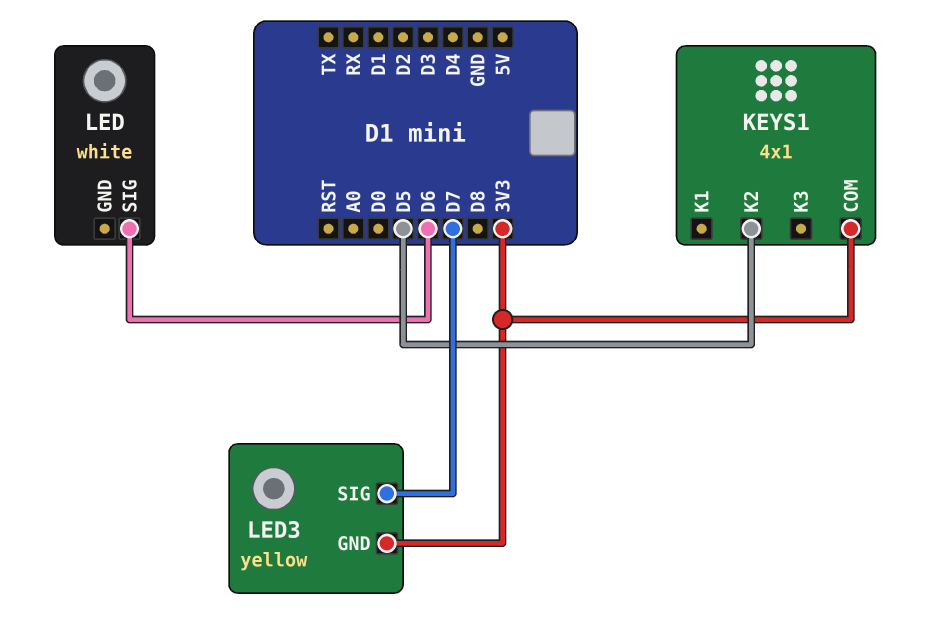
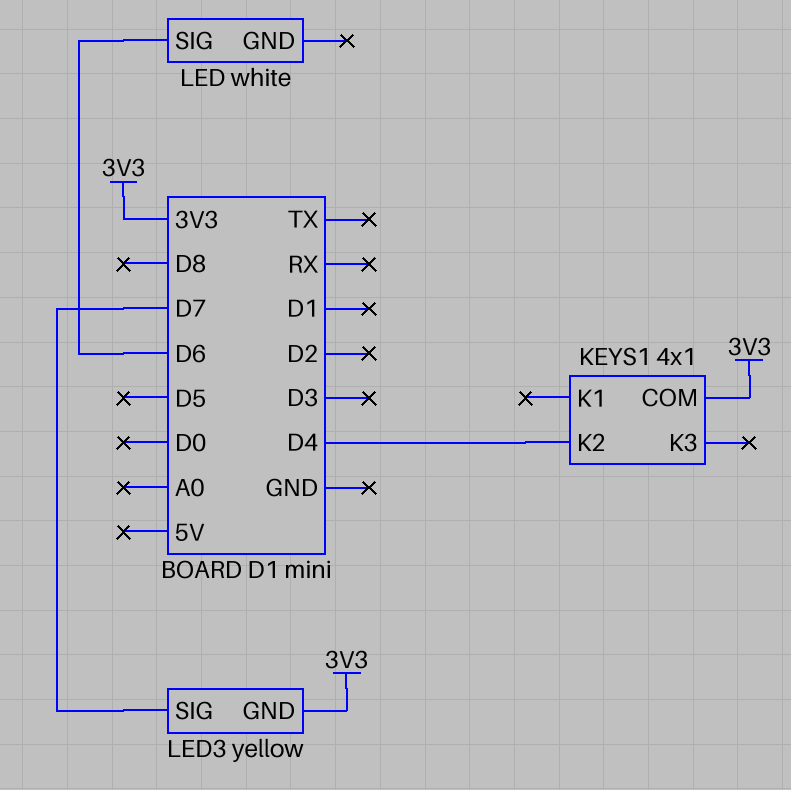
KEYS1 pin K2: D5 -> D4

